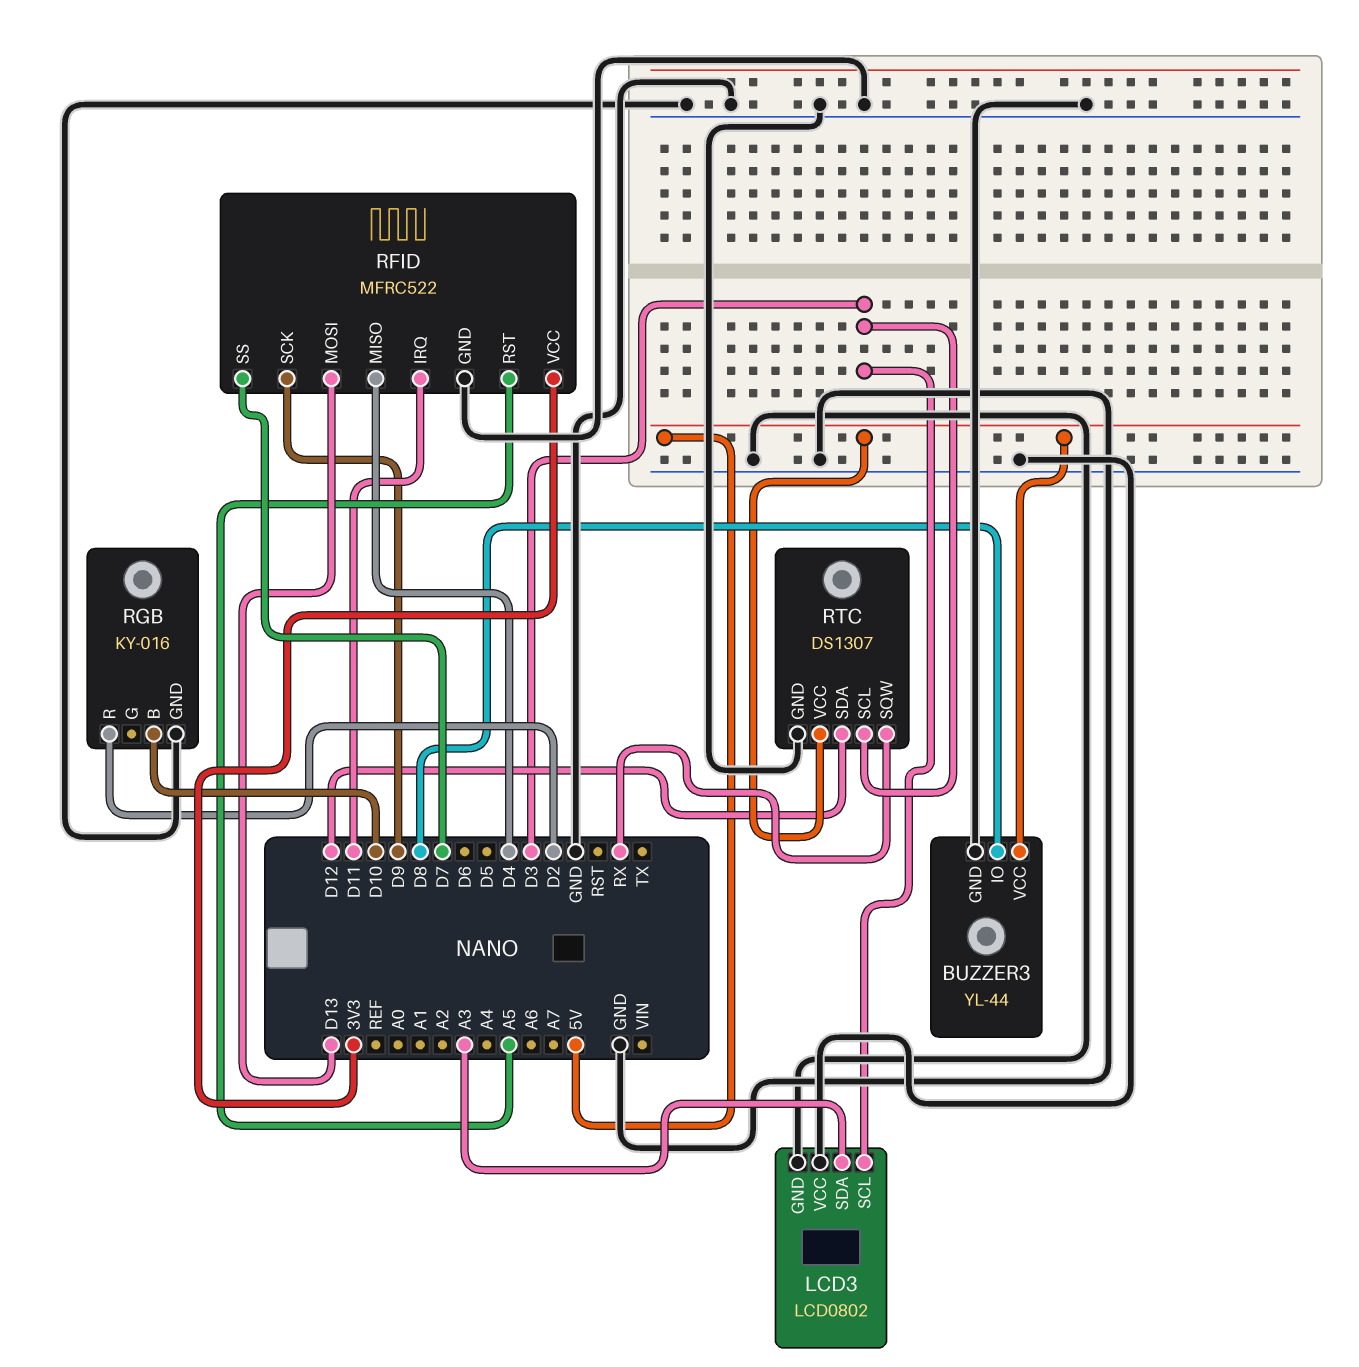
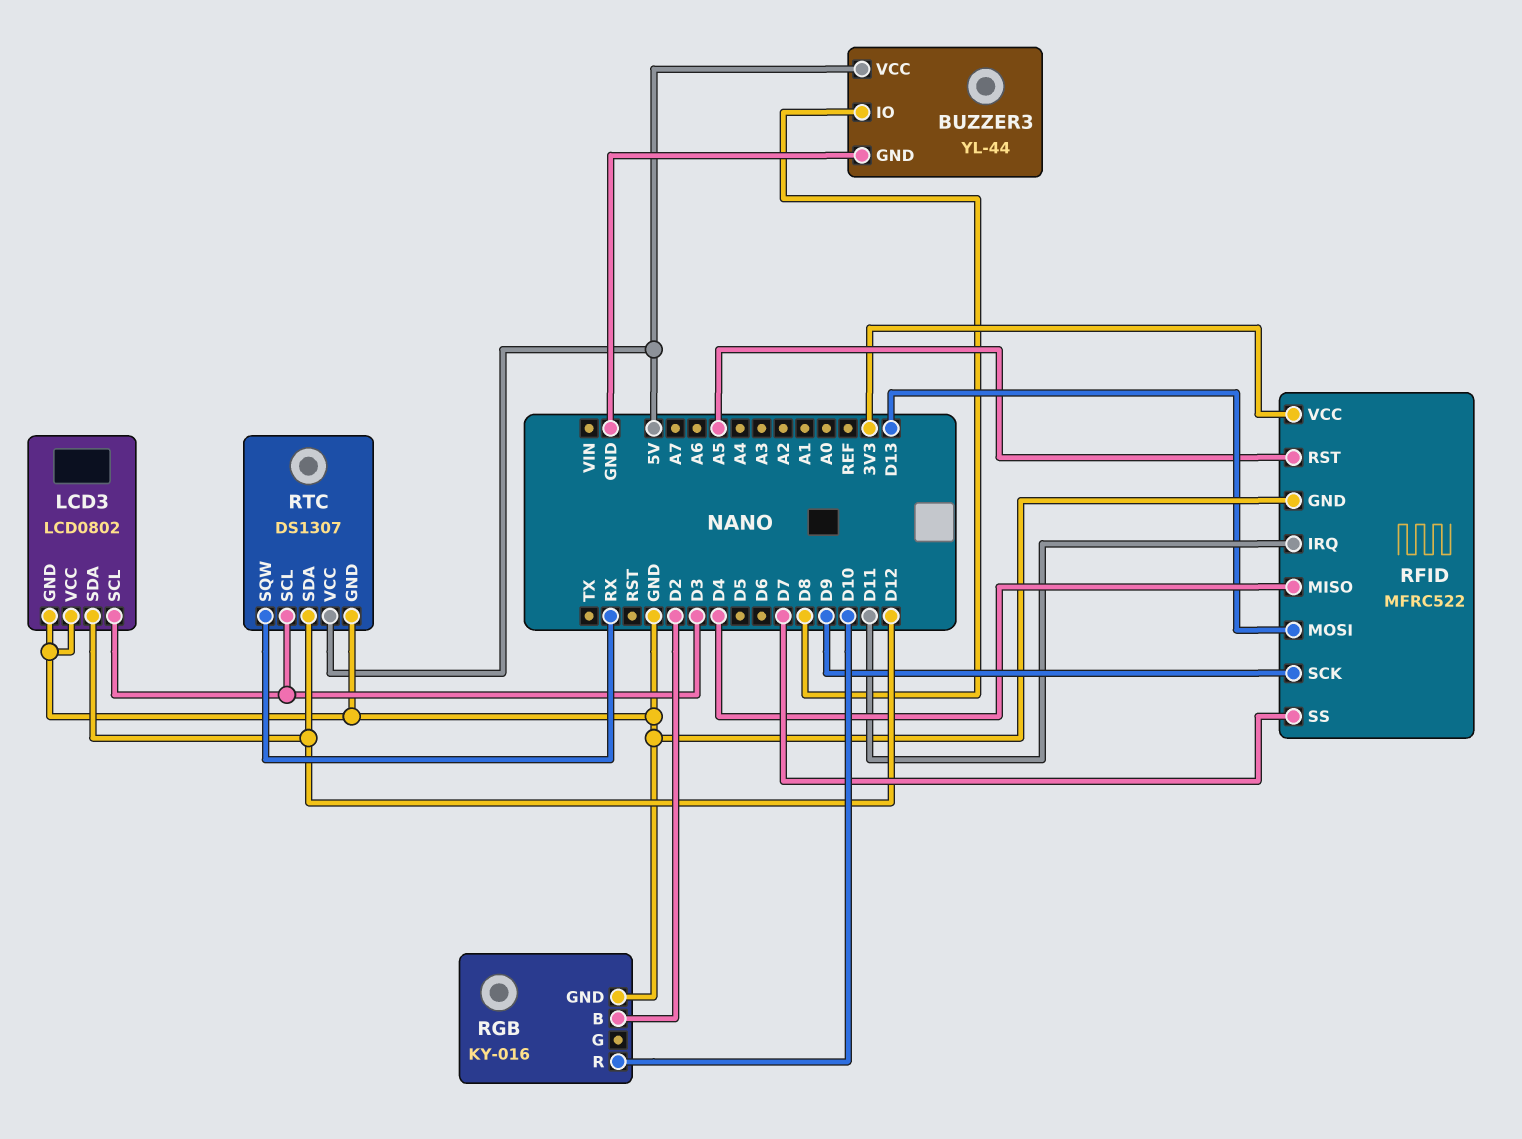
LCD3 pin SDA: A3 -> D12
RGB pin B: D10 -> D2
RGB pin R: D2 -> D10

